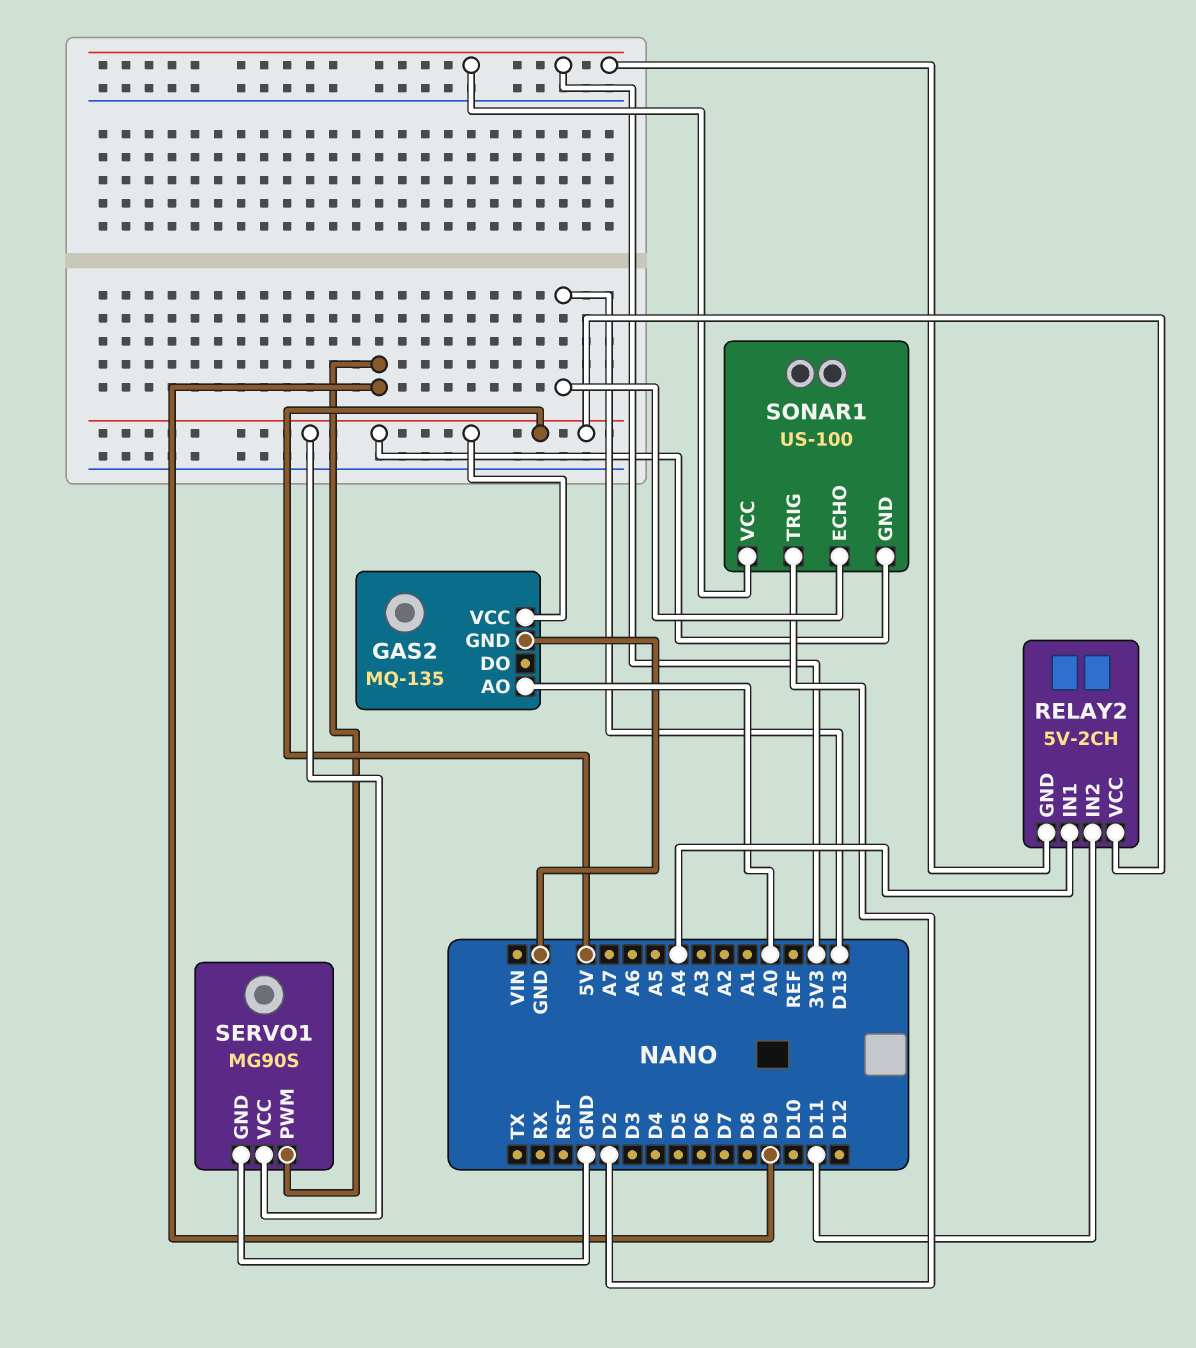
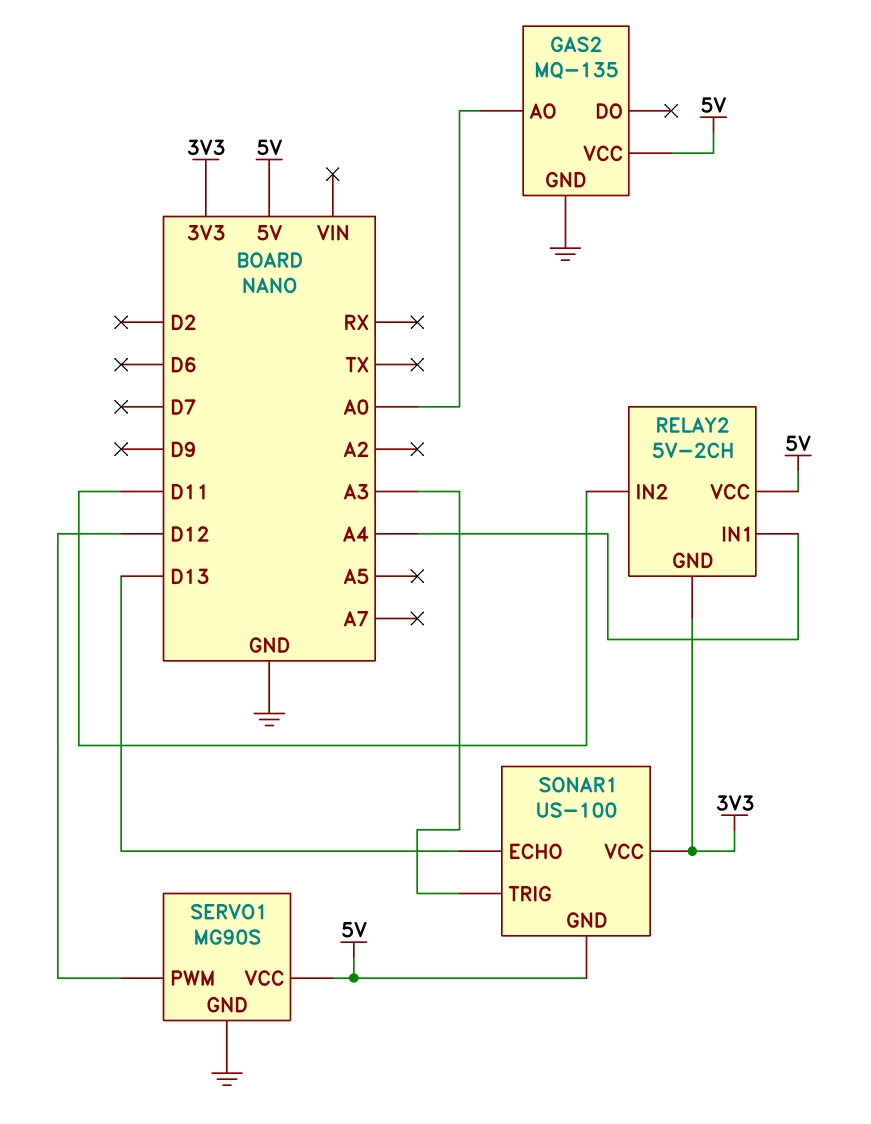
SERVO1 pin PWM: D9 -> D12
SONAR1 pin TRIG: D2 -> A3

